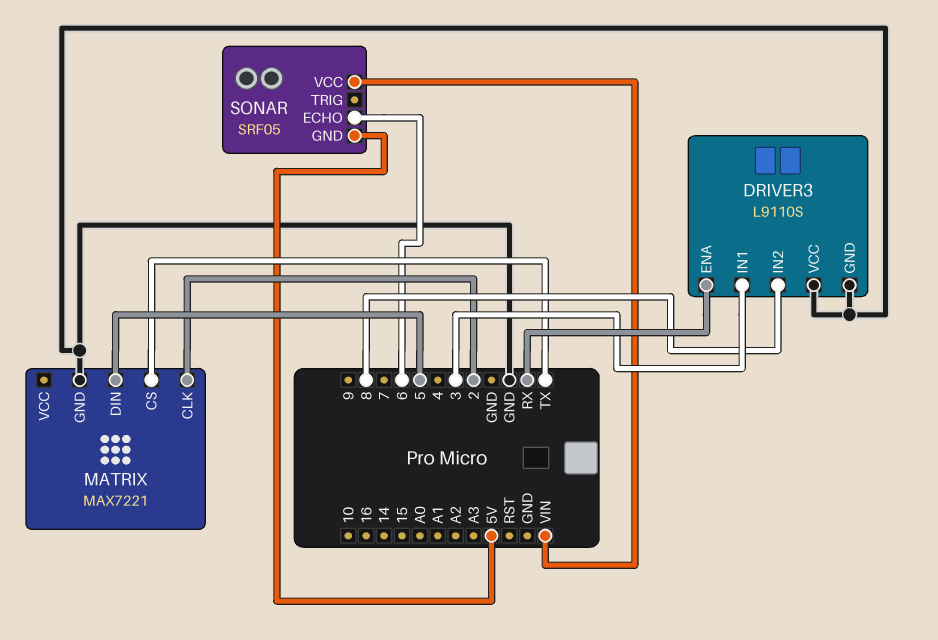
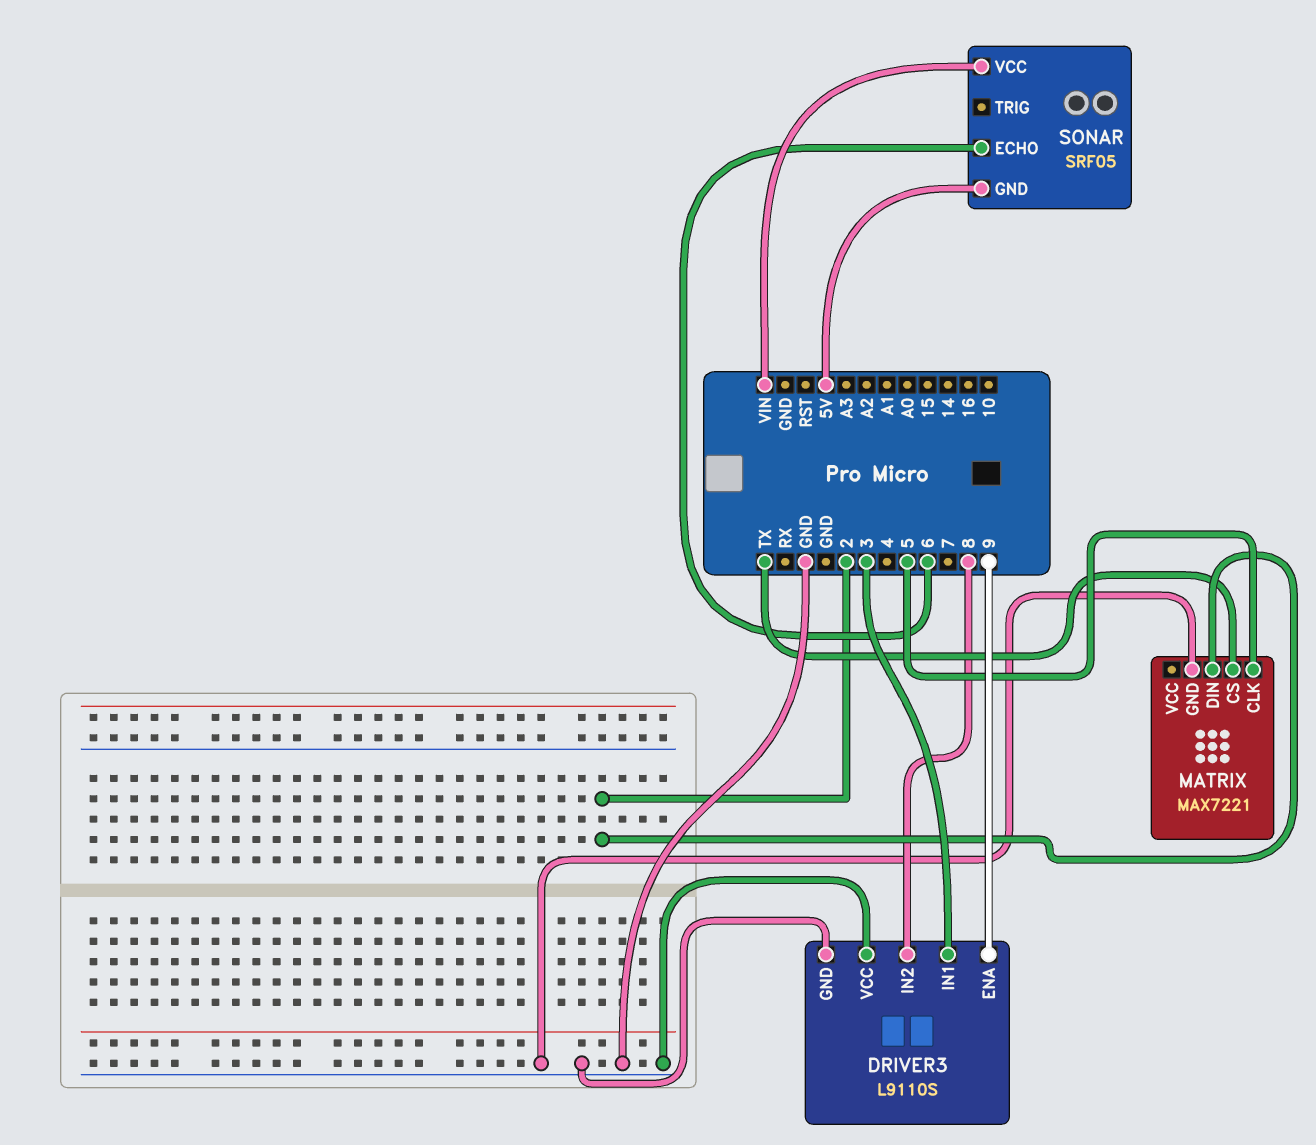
DRIVER3 pin ENA: RX -> 9
MATRIX pin CLK: 2 -> 5
MATRIX pin DIN: 5 -> 2

